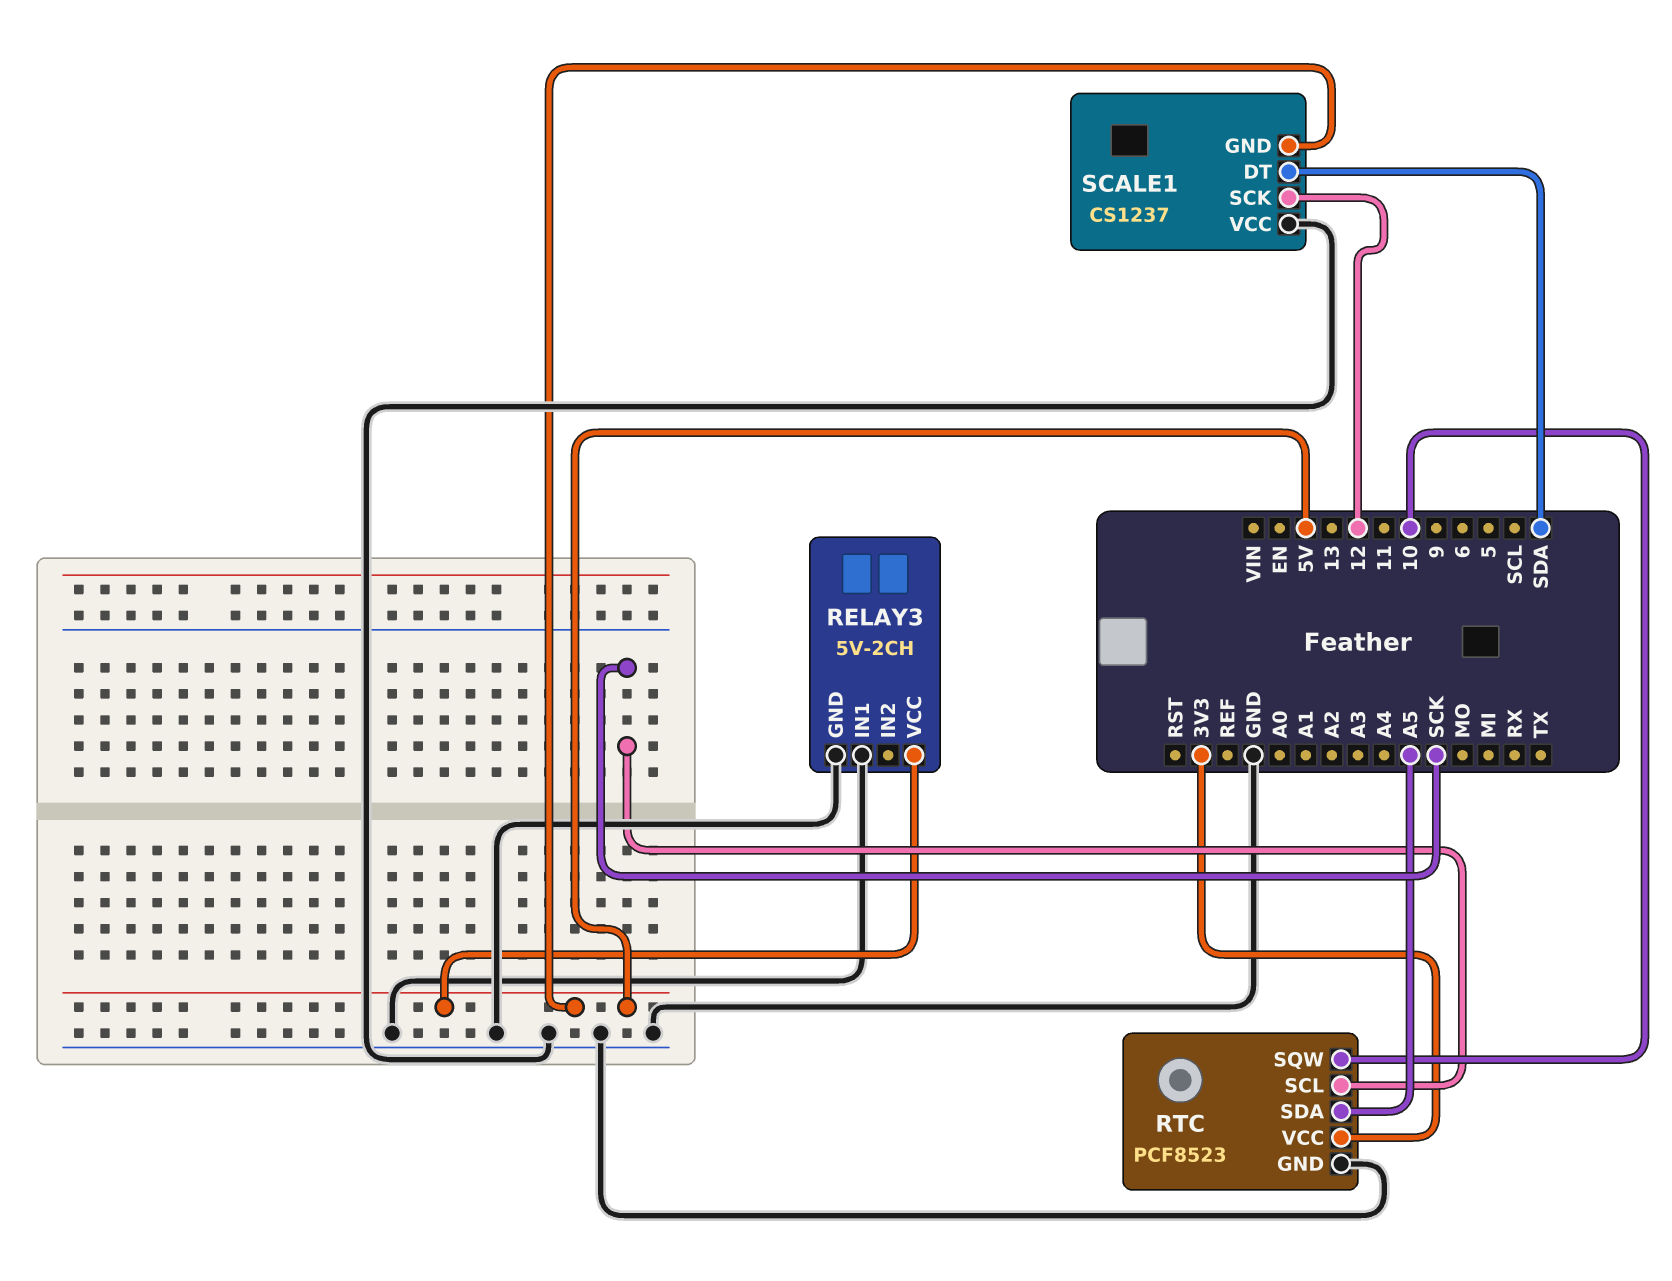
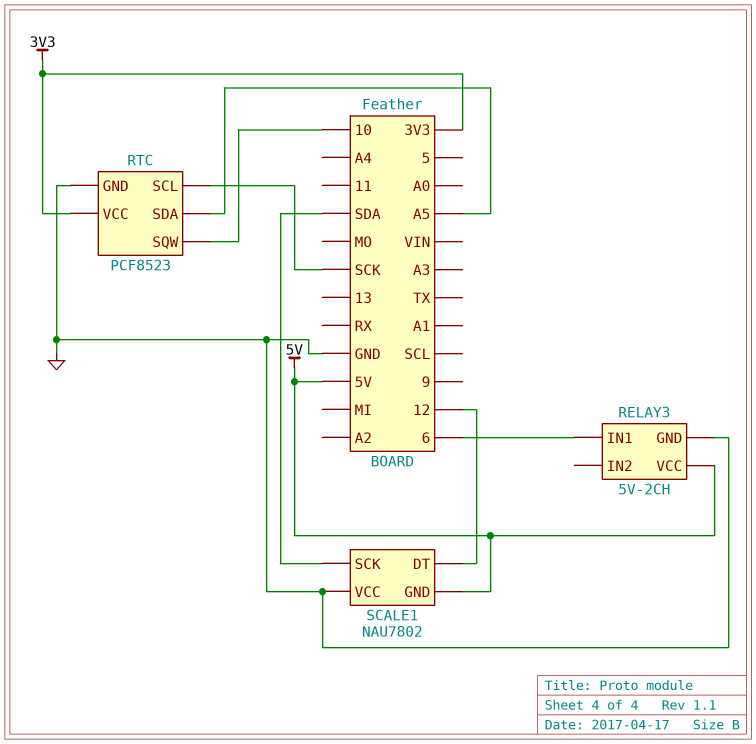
RELAY3 pin IN1: GND -> 6
SCALE1: CS1237 -> NAU7802
SCALE1 pin DT: SDA -> 12
SCALE1 pin SCK: 12 -> SDA

